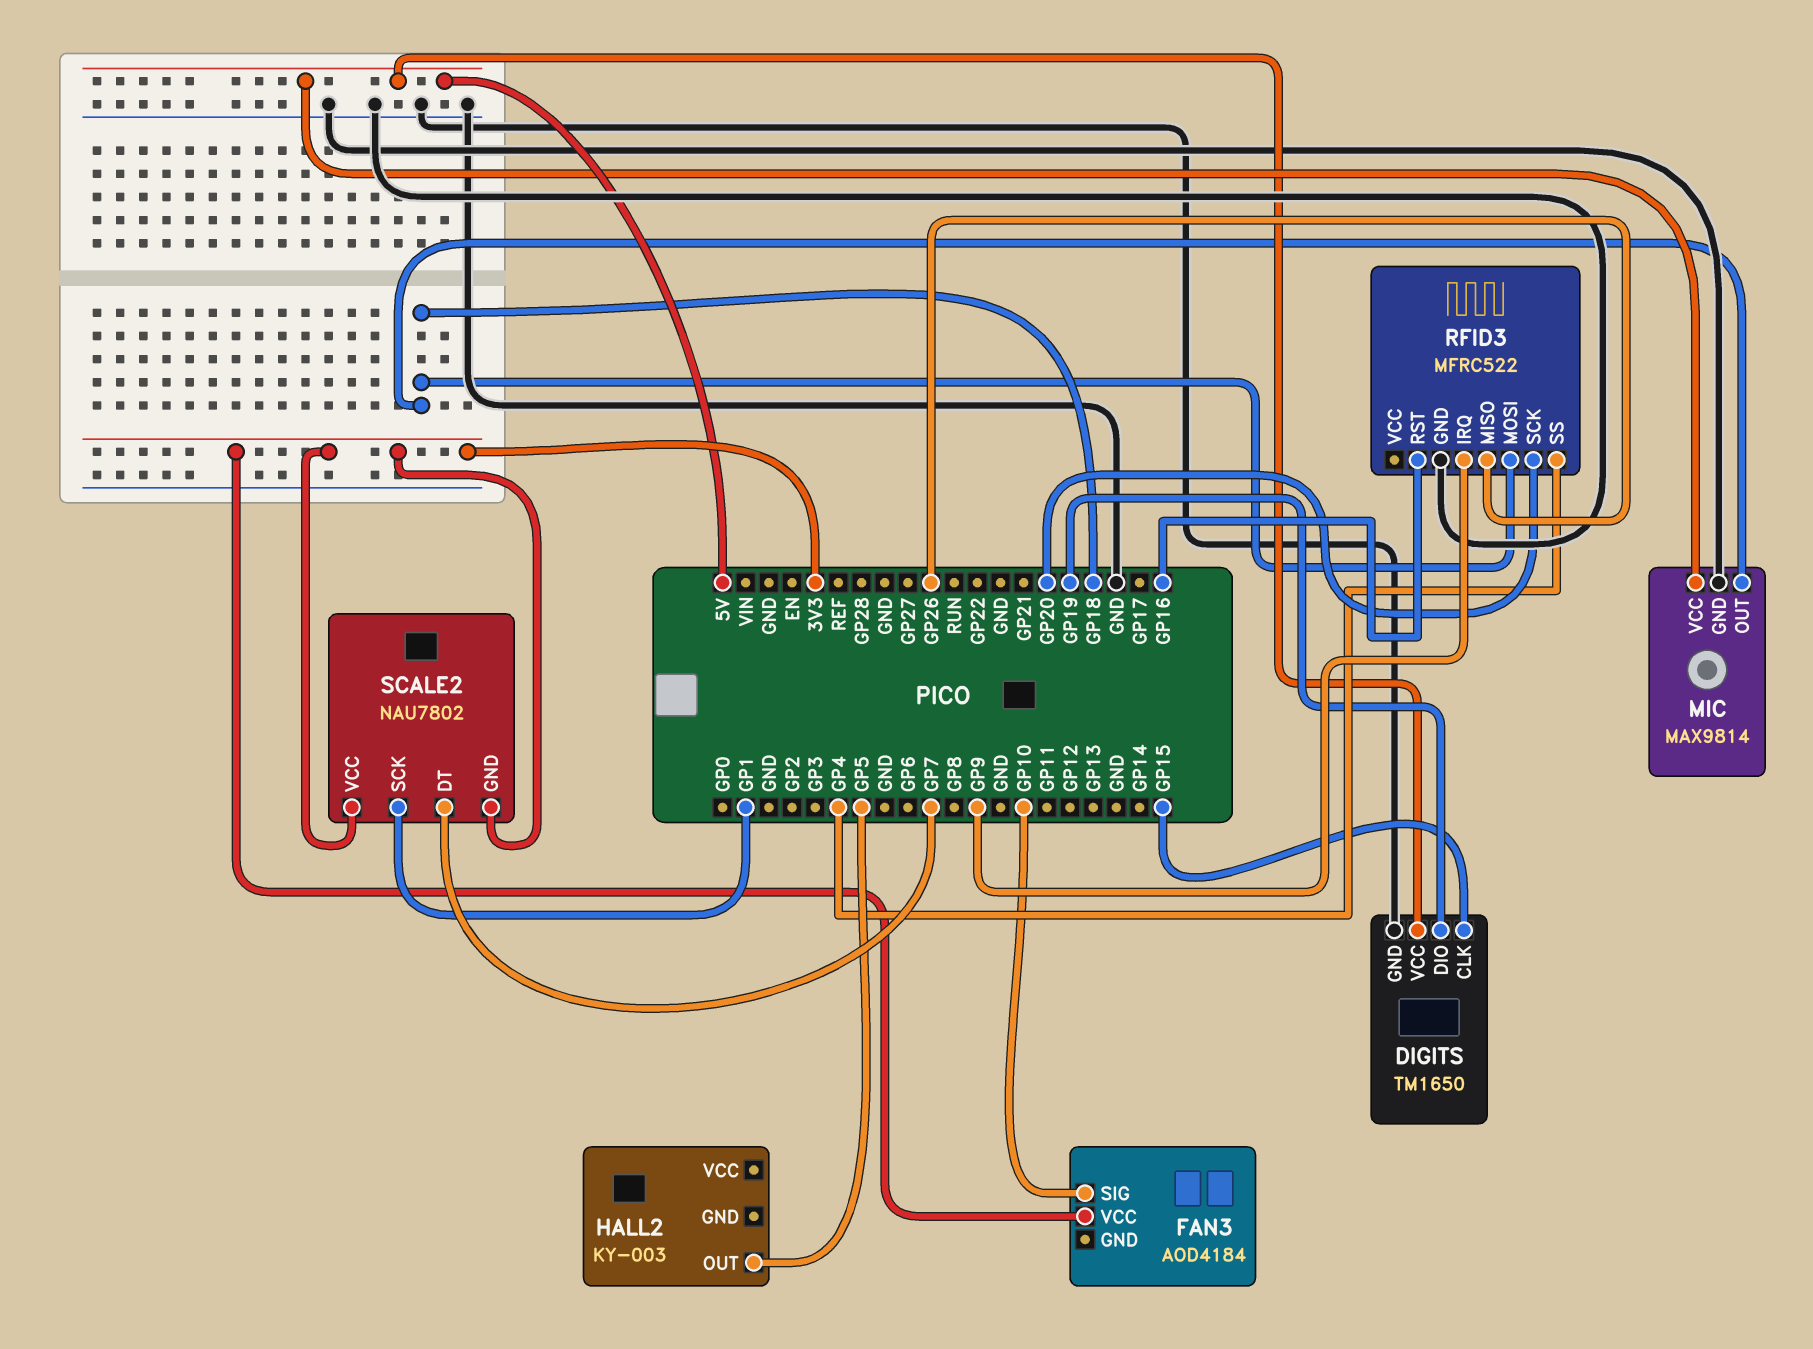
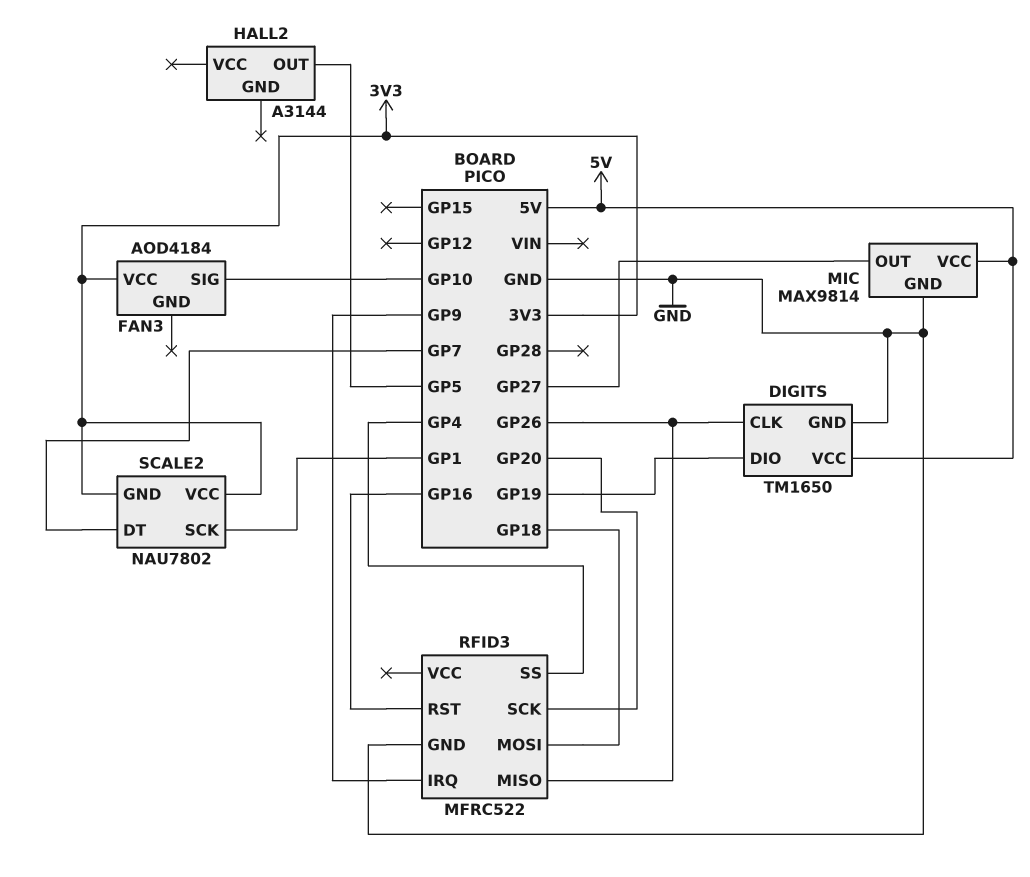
DIGITS pin CLK: GP15 -> GP26
HALL2: KY-003 -> A3144
MIC pin OUT: GP18 -> GP27

